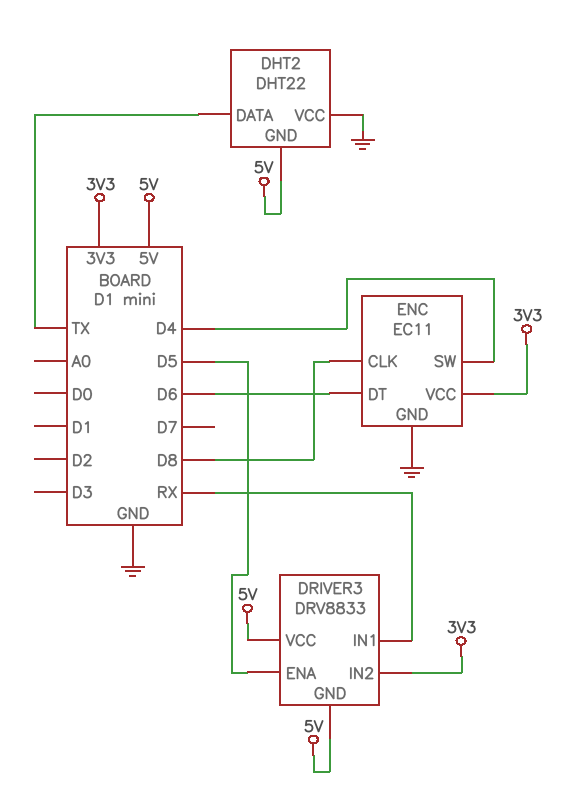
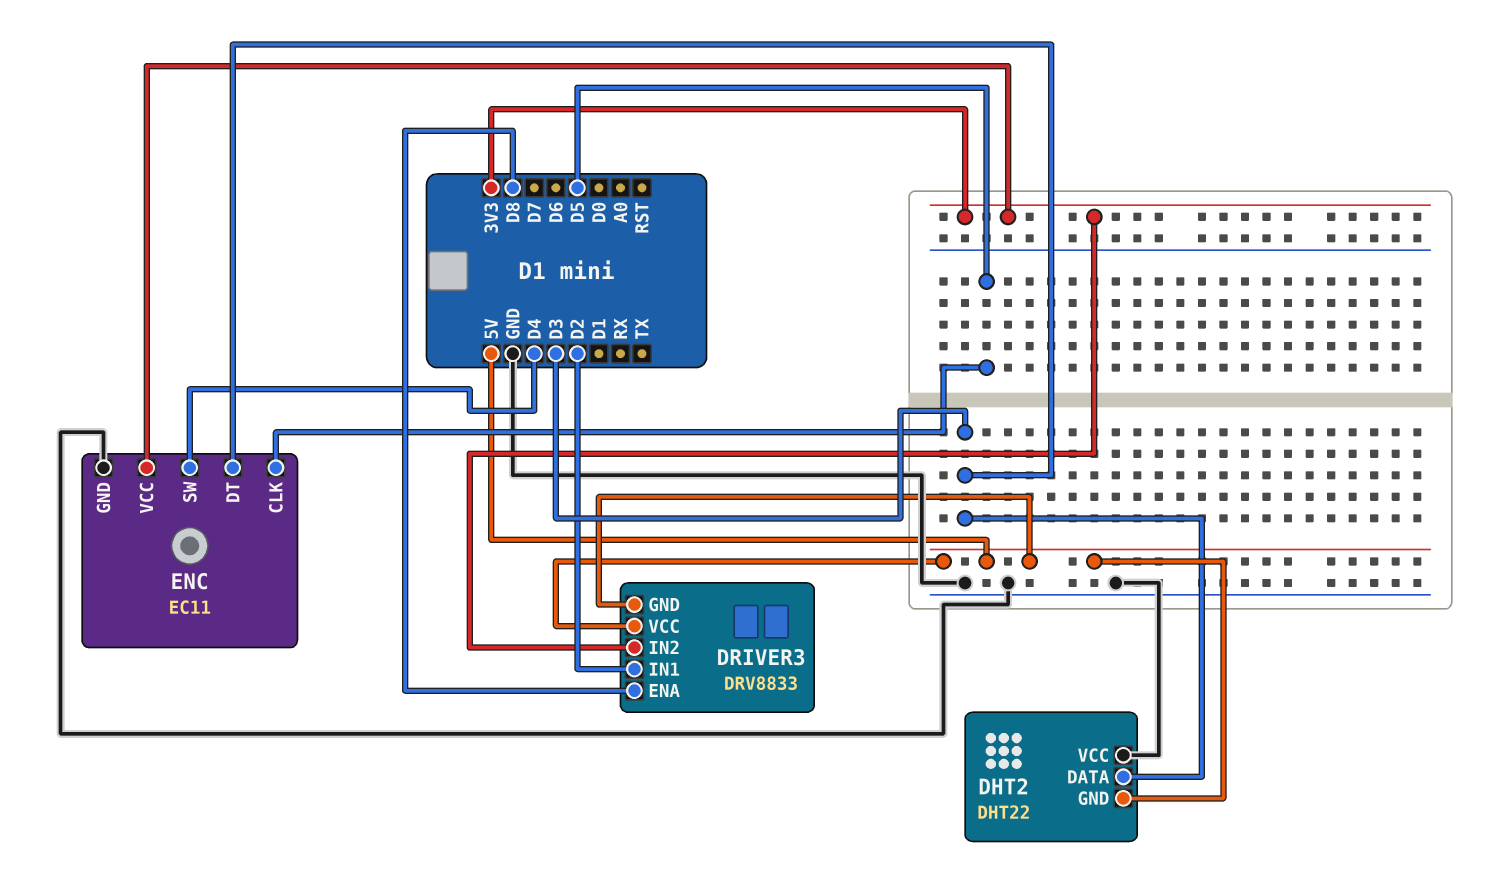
DHT2 pin DATA: TX -> D3
DRIVER3 pin ENA: D5 -> D8
DRIVER3 pin IN1: RX -> D2
ENC pin CLK: D8 -> D5
ENC pin DT: D6 -> D3

